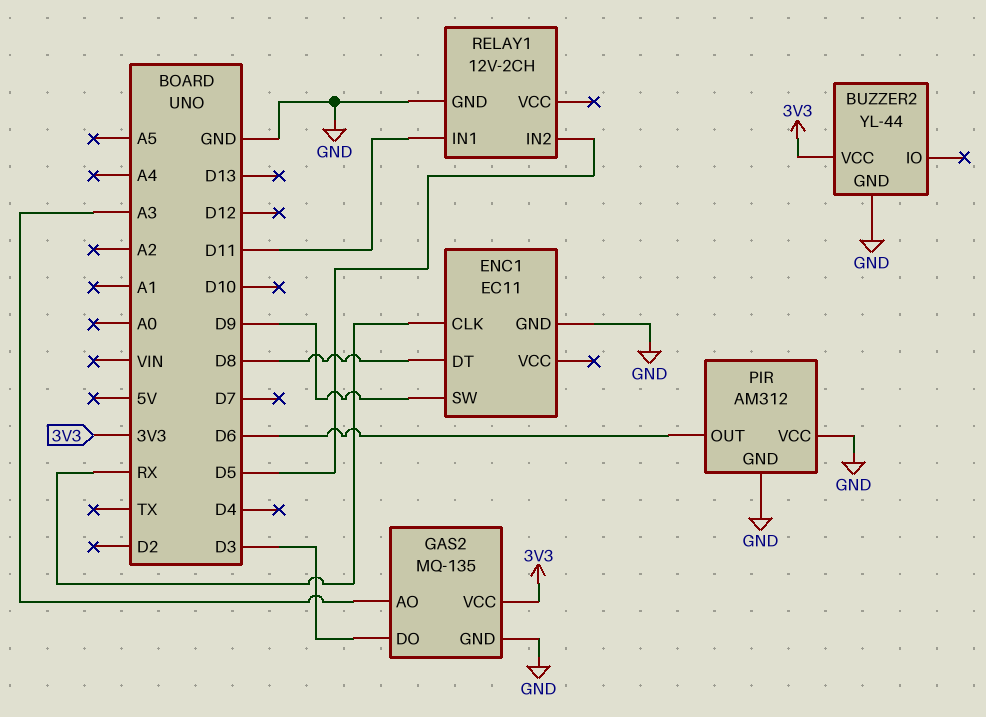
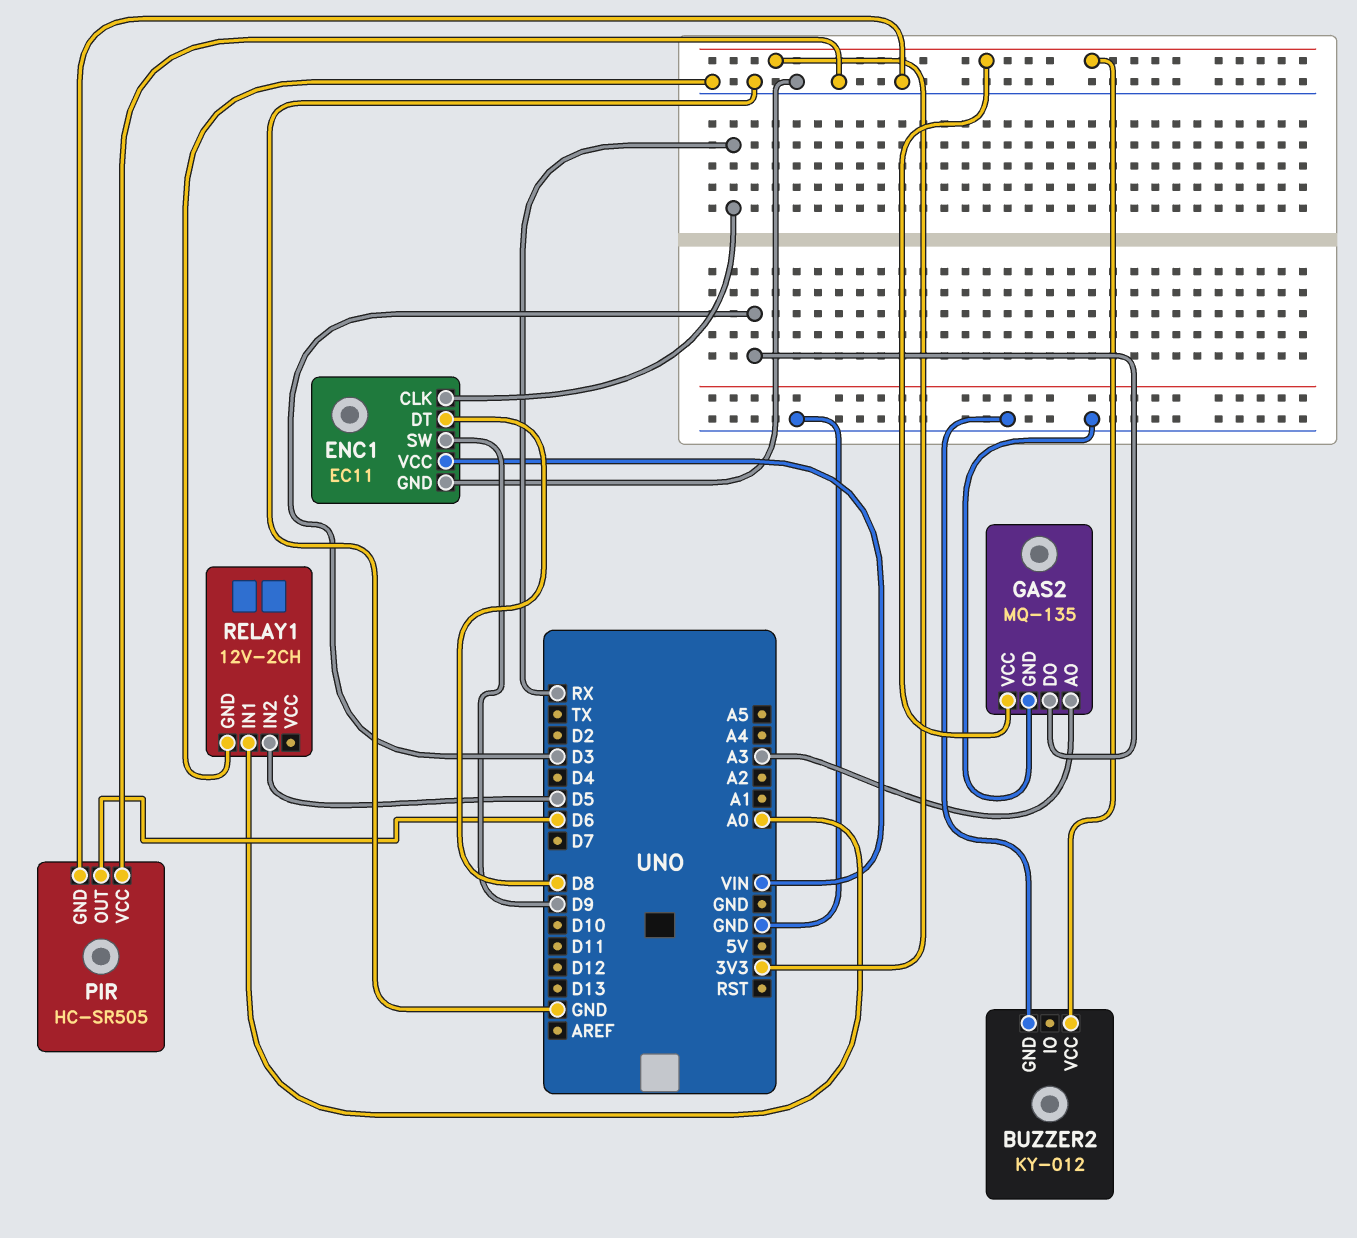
BUZZER2: YL-44 -> KY-012
ENC1 pin VCC: none -> VIN
PIR: AM312 -> HC-SR505
RELAY1 pin IN1: D11 -> A0

